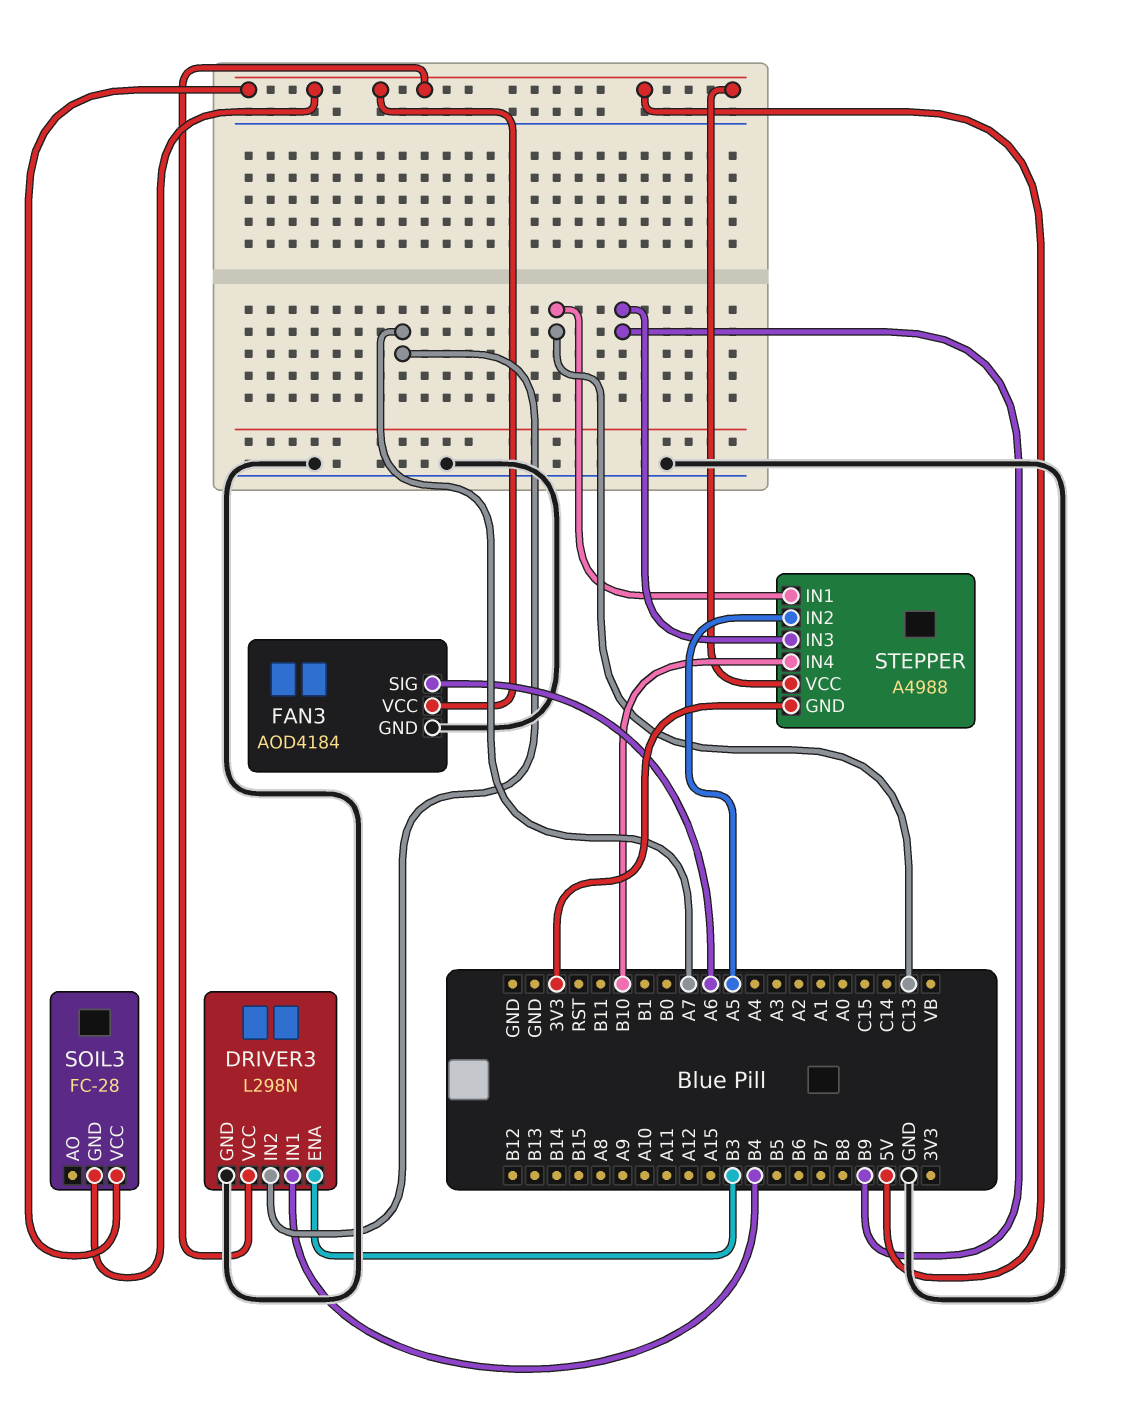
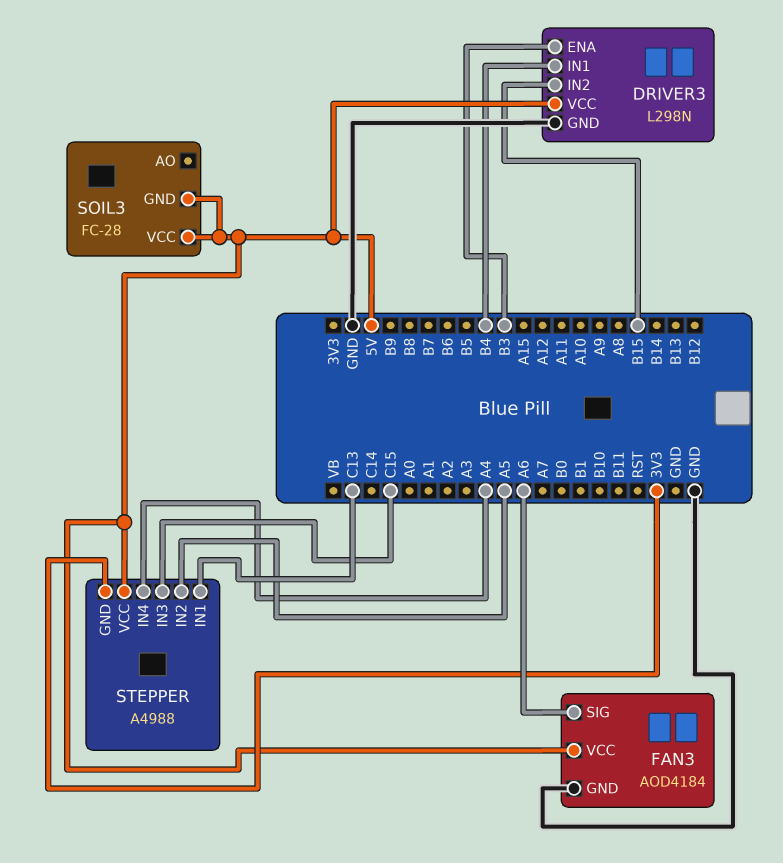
DRIVER3 pin IN2: A7 -> B15
STEPPER pin IN3: B9 -> C15
STEPPER pin IN4: B10 -> A4

